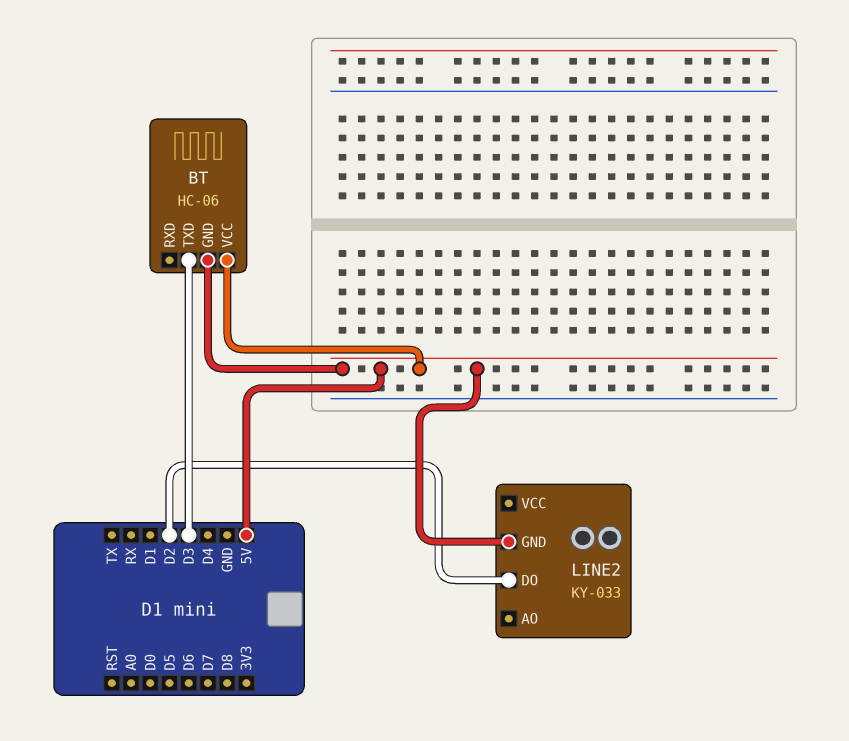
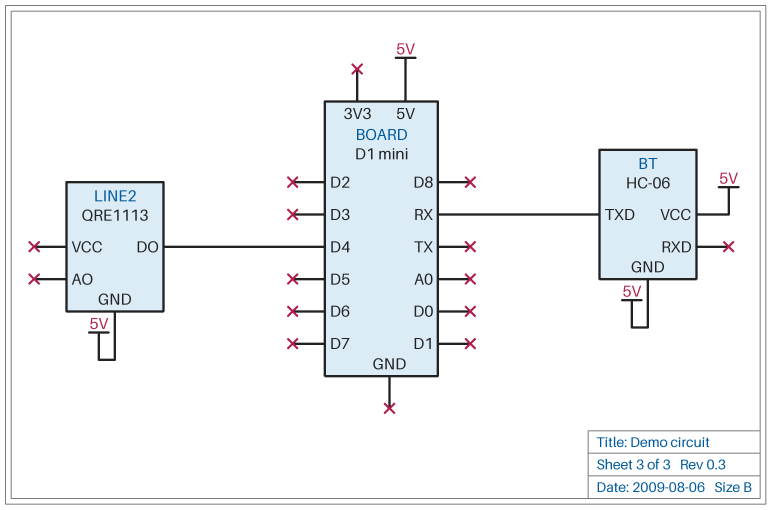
BT pin TXD: D3 -> RX
LINE2: KY-033 -> QRE1113
LINE2 pin DO: D2 -> D4

